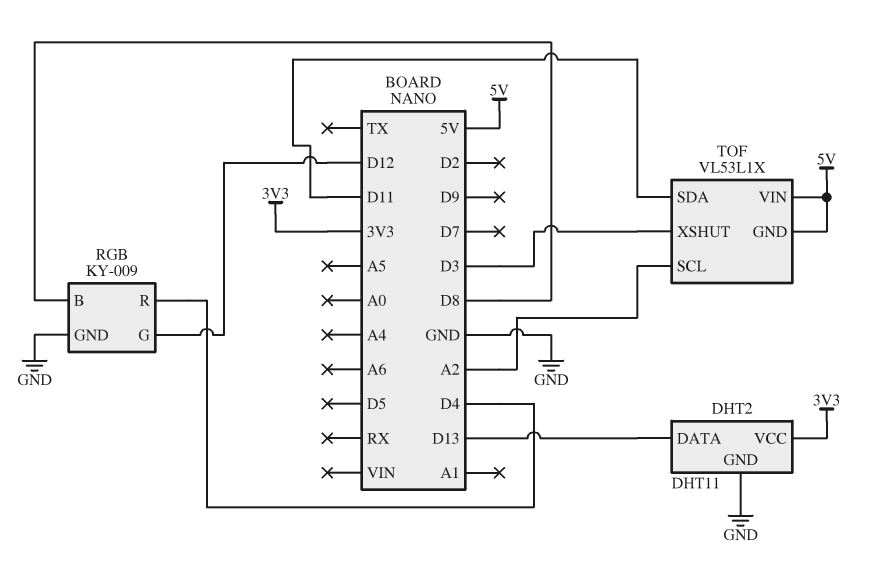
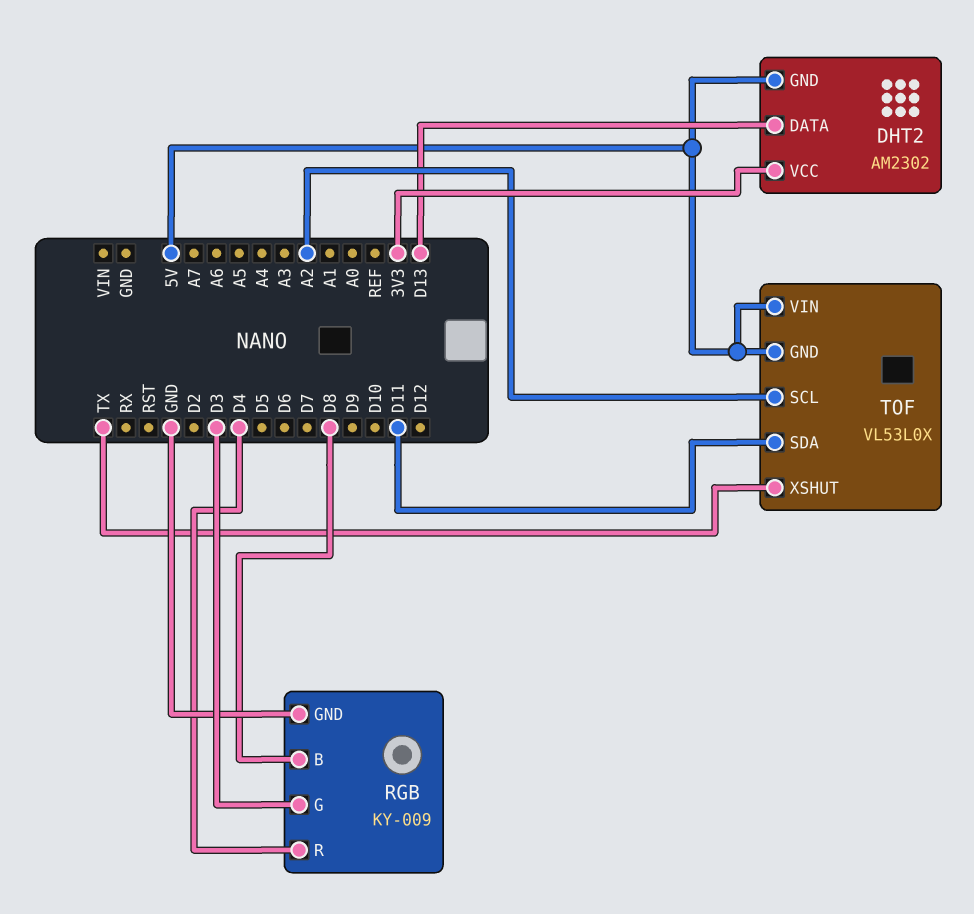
DHT2: DHT11 -> AM2302
DHT2 pin GND: GND -> 5V
RGB pin G: D12 -> D3
TOF: VL53L1X -> VL53L0X
TOF pin XSHUT: D3 -> TX

